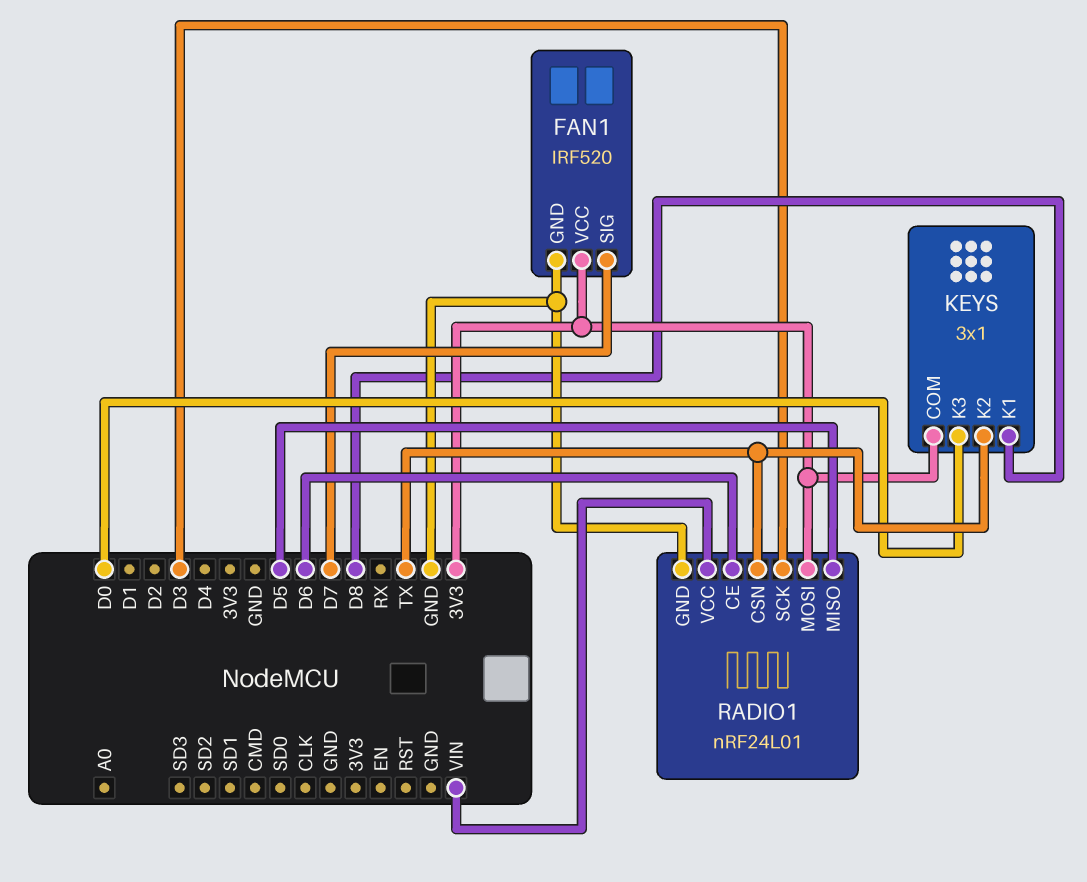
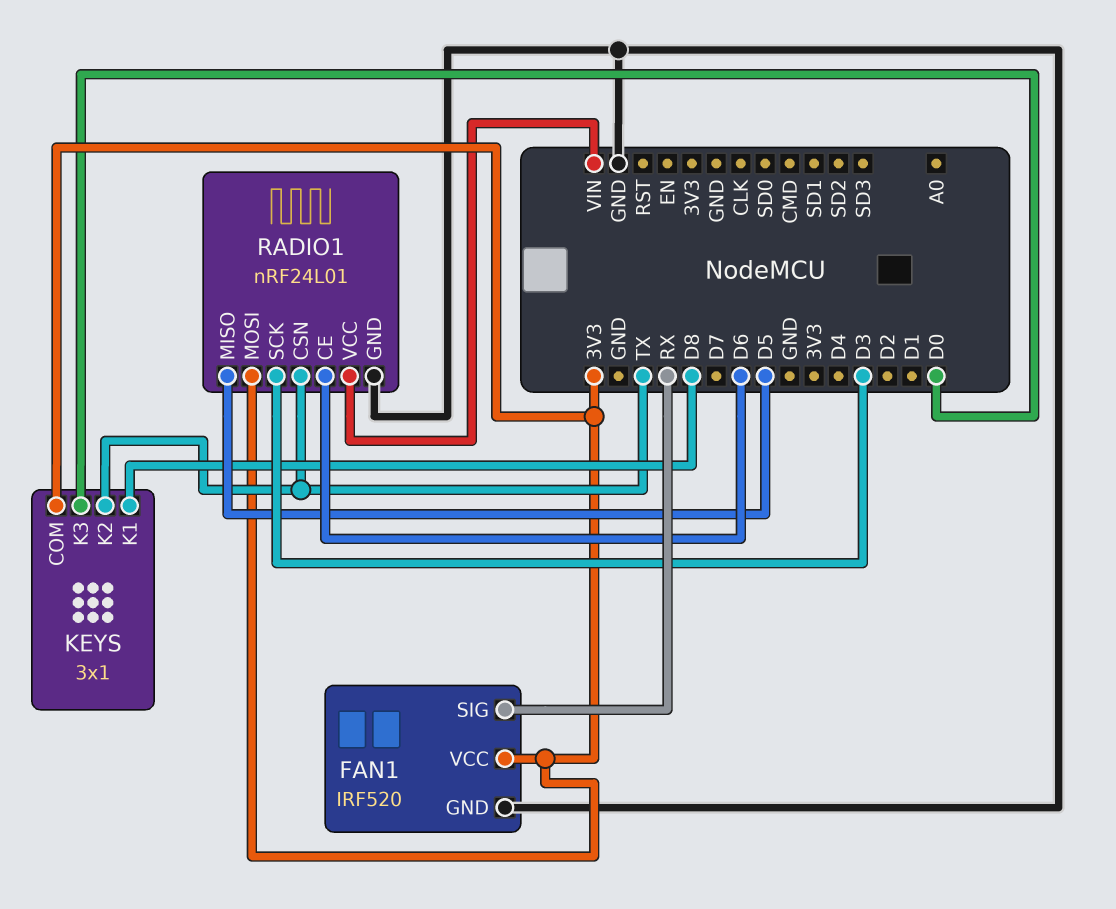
FAN1 pin SIG: D7 -> RX

